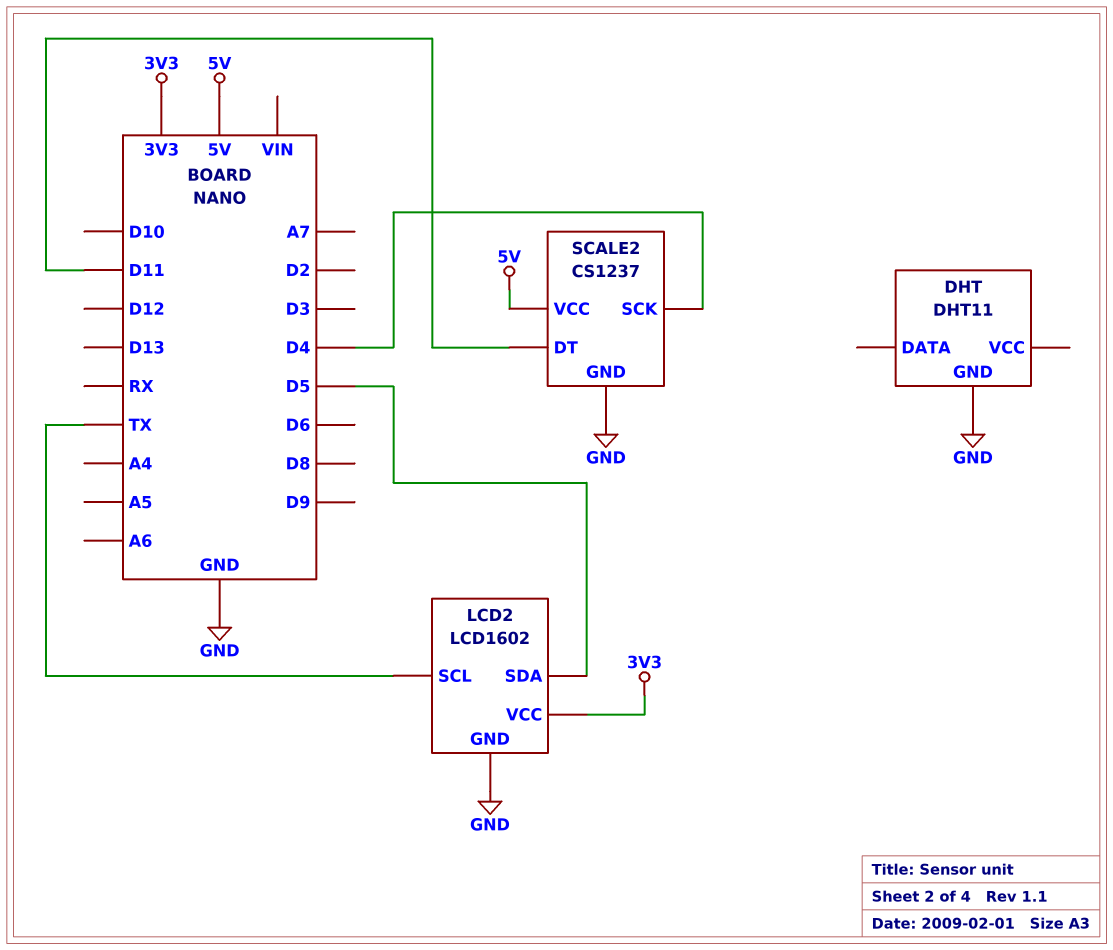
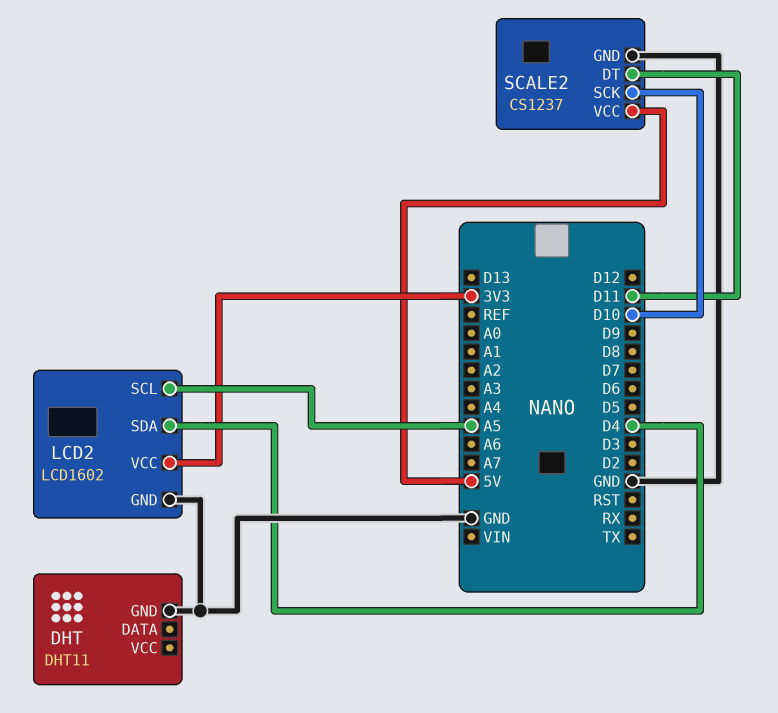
LCD2 pin SCL: TX -> A5
LCD2 pin SDA: D5 -> D4
SCALE2 pin SCK: D4 -> D10

